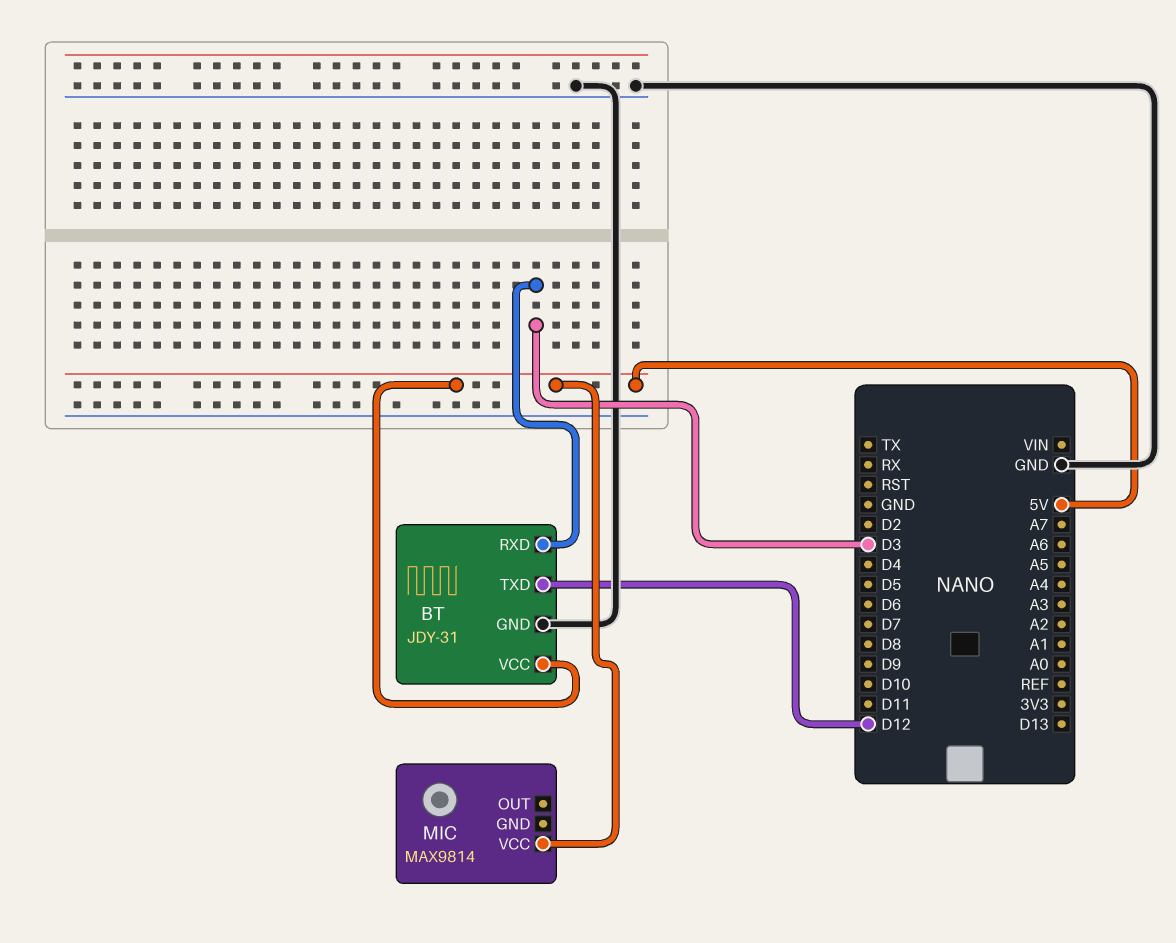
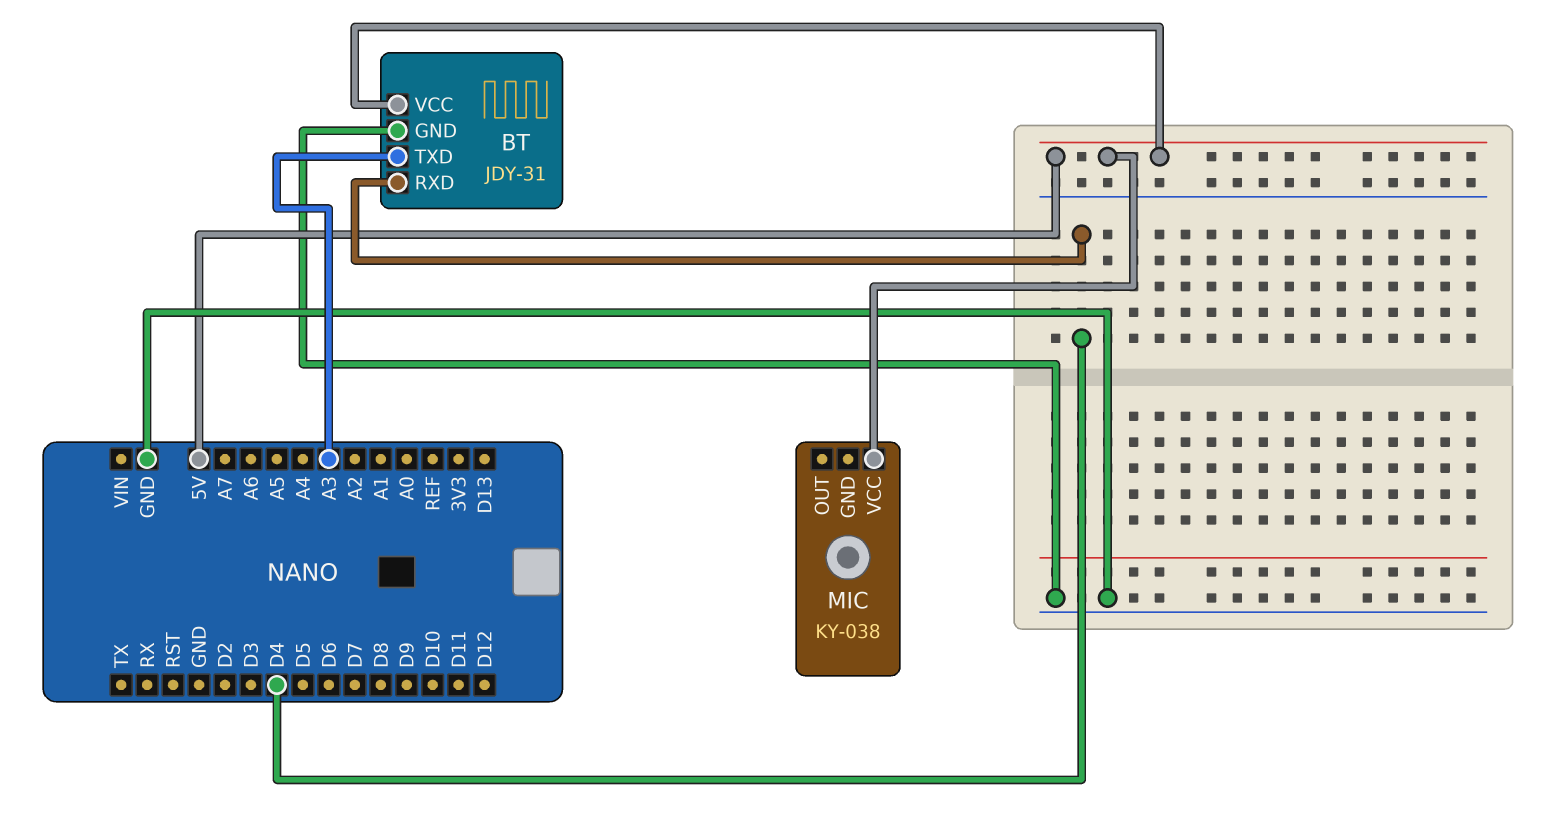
BT pin RXD: D3 -> D4
BT pin TXD: D12 -> A3
MIC: MAX9814 -> KY-038

